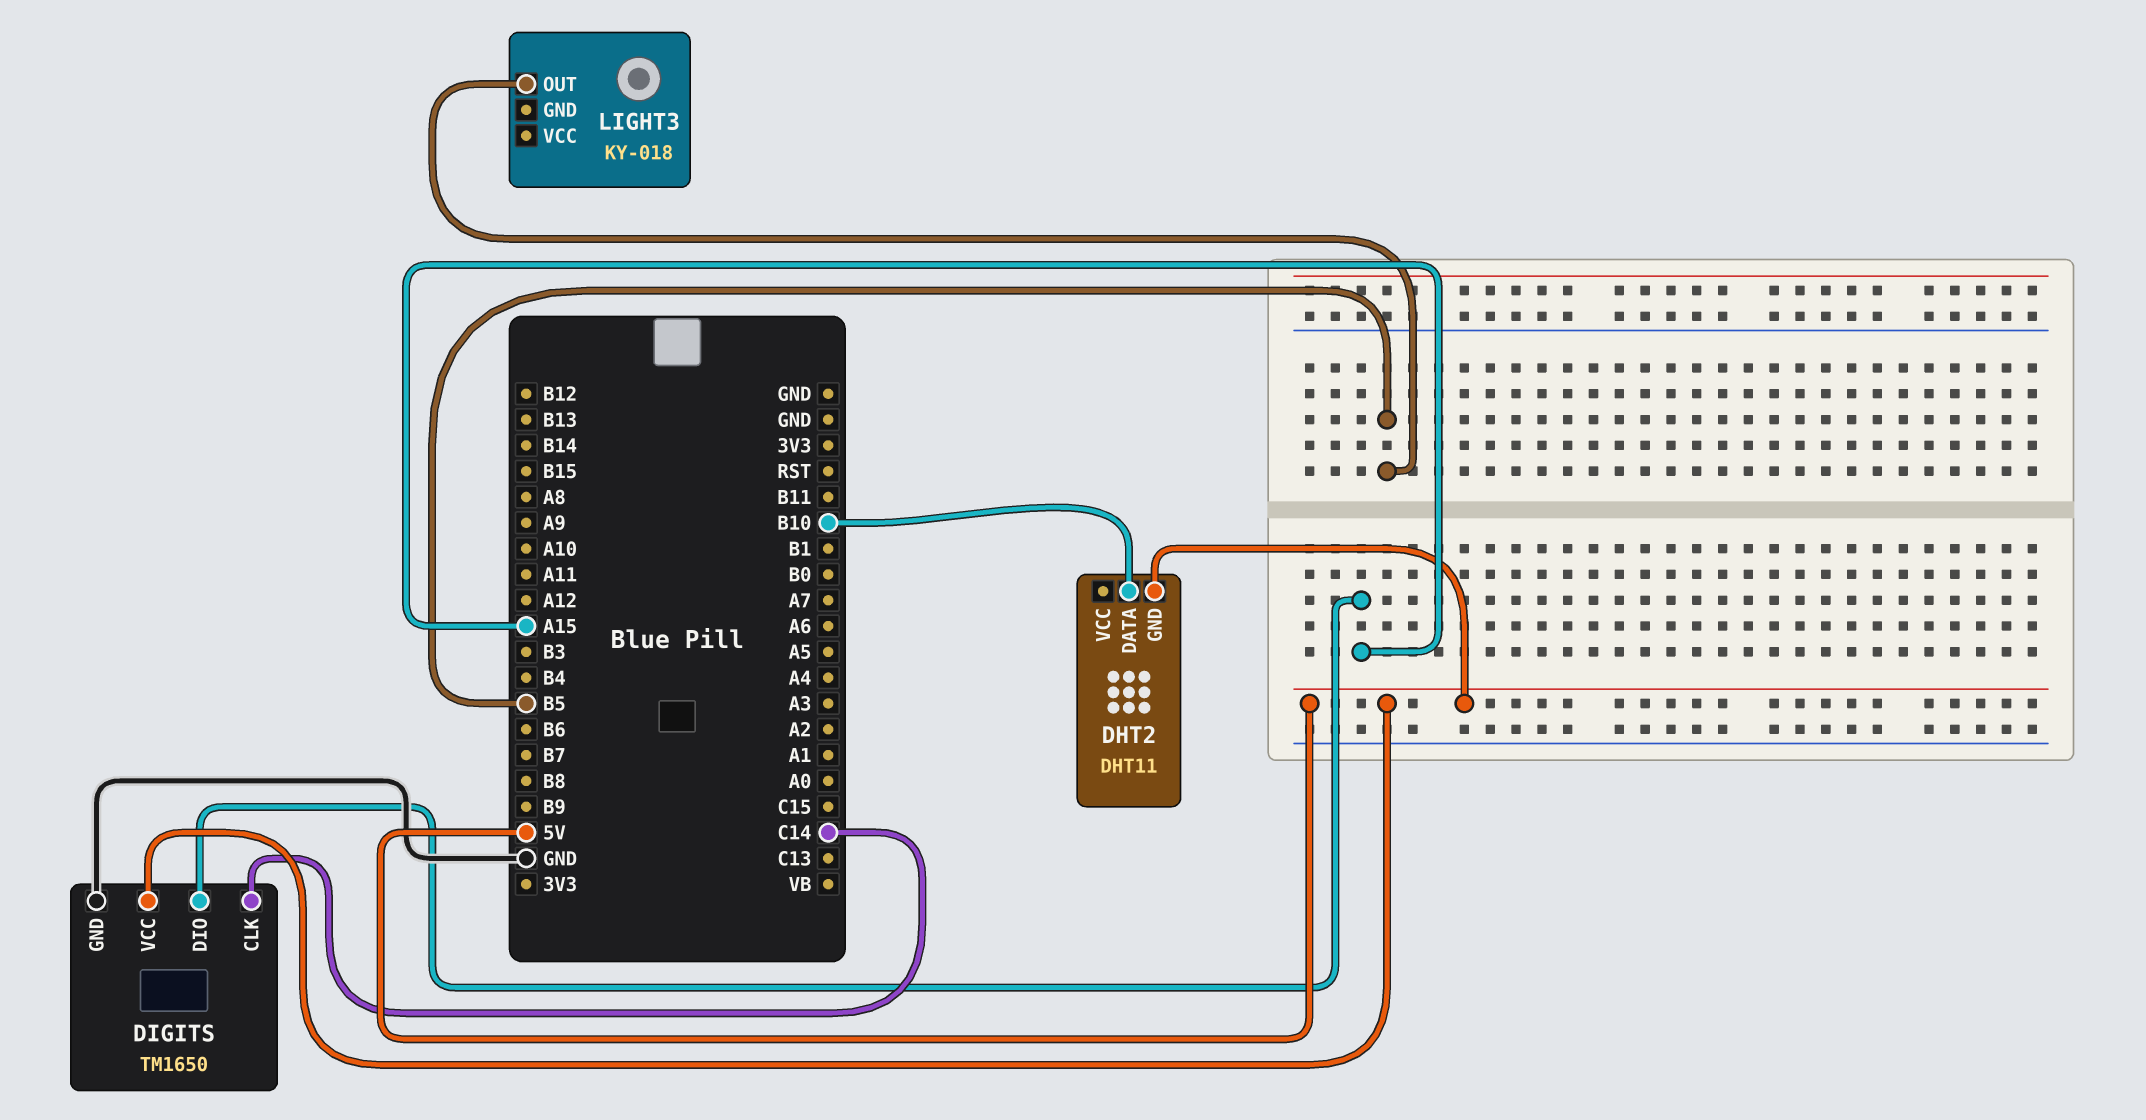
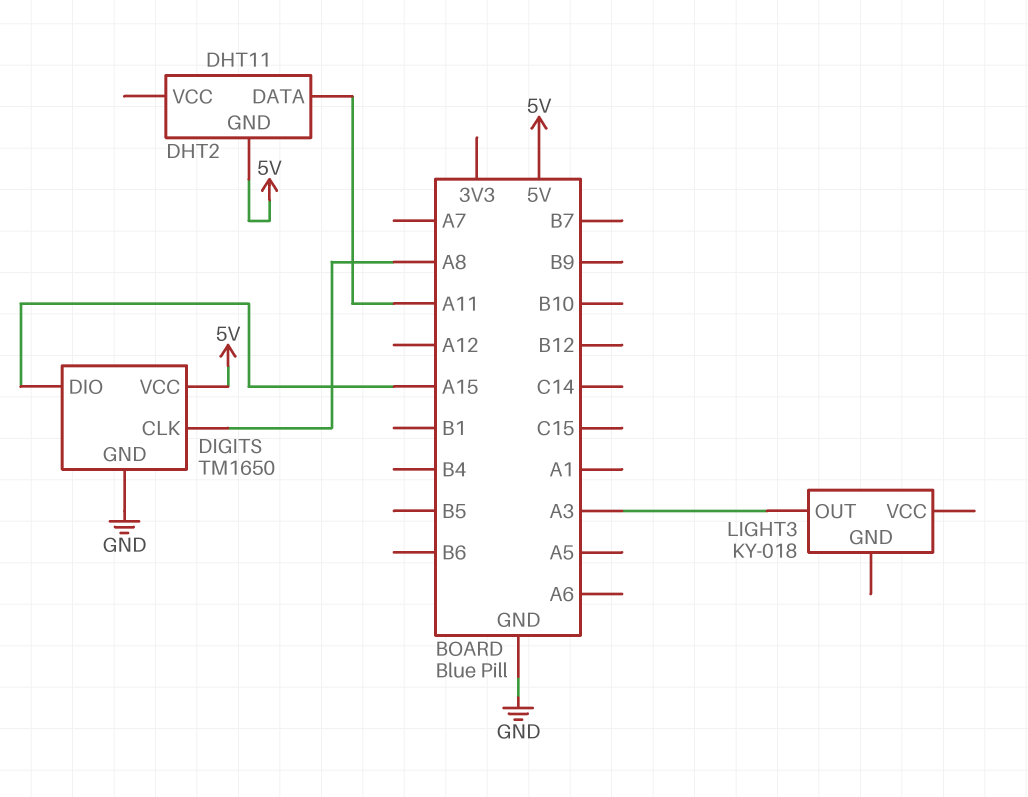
DHT2 pin DATA: B10 -> A11
DIGITS pin CLK: C14 -> A8
LIGHT3 pin OUT: B5 -> A3

